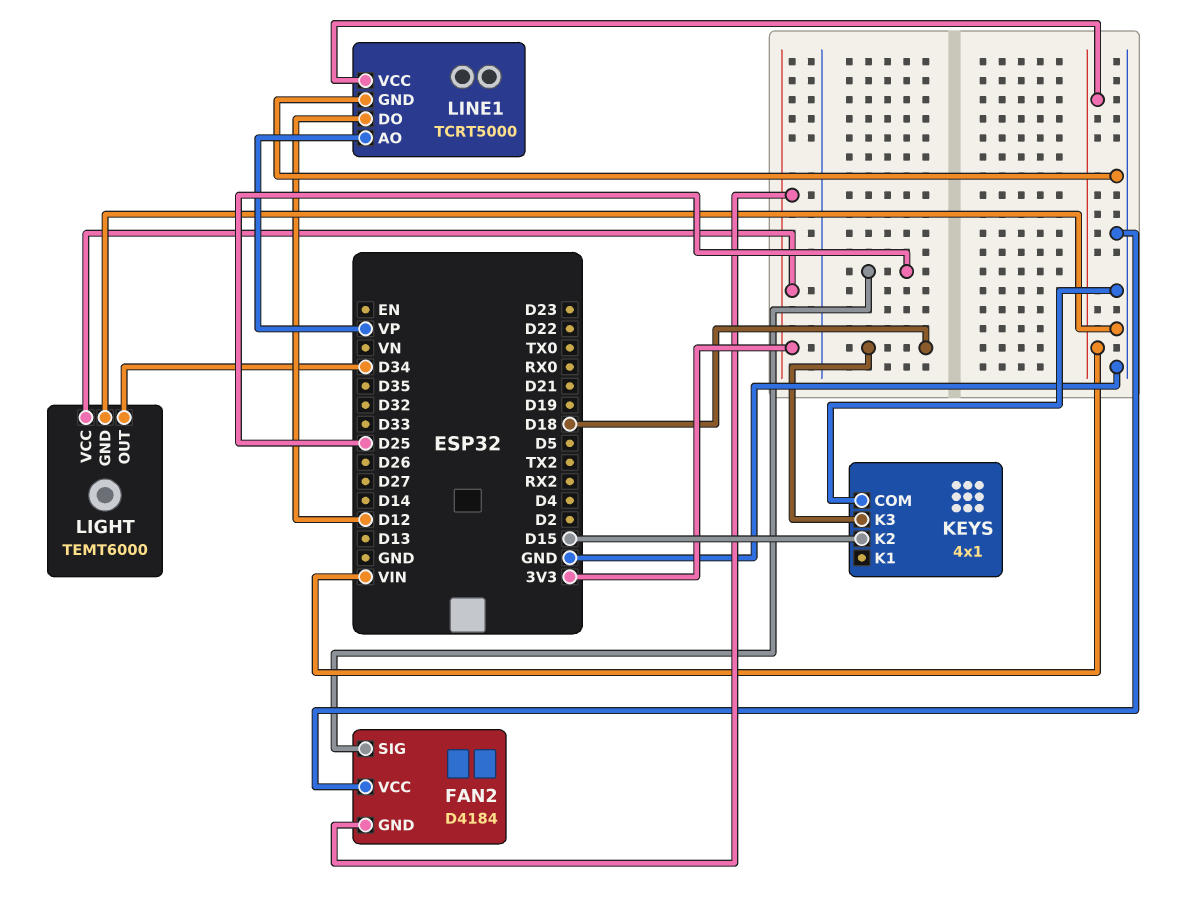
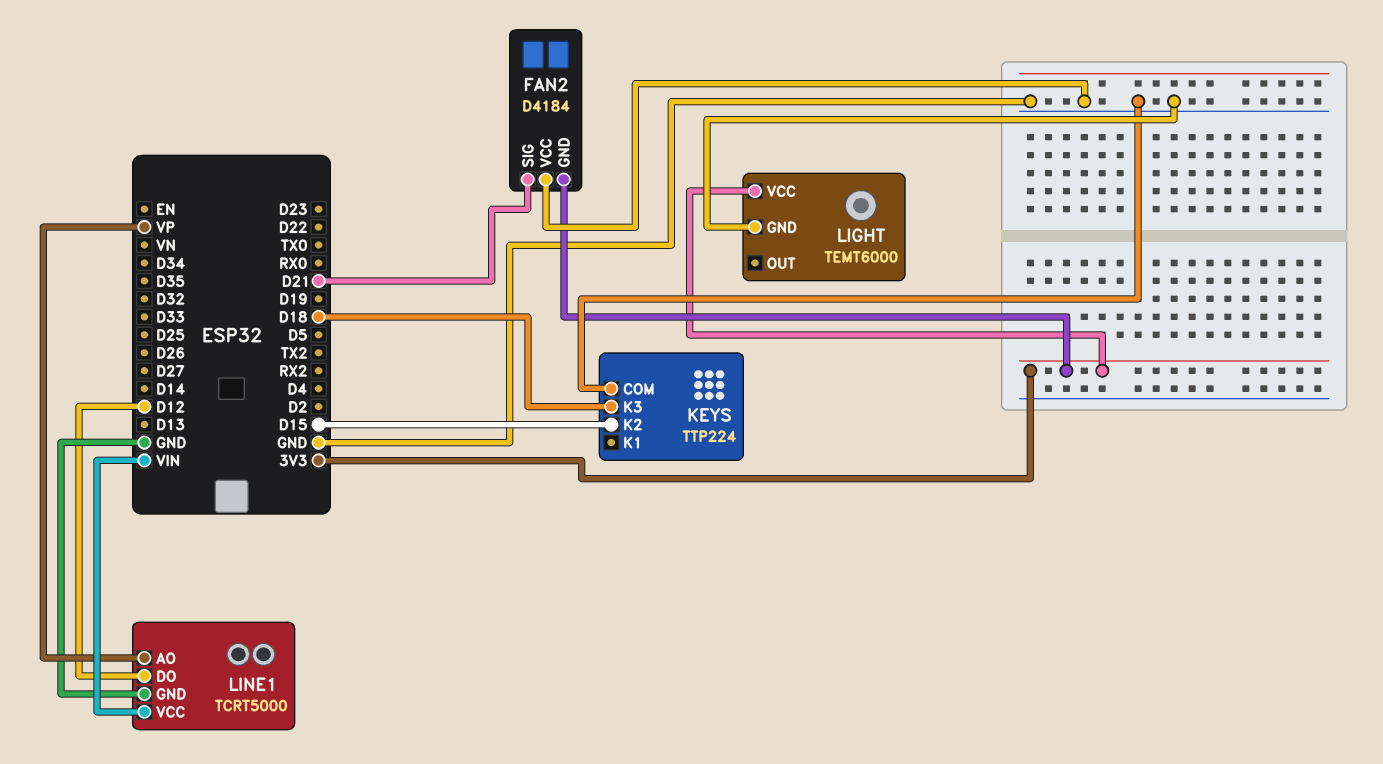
FAN2 pin SIG: D25 -> D21
KEYS: 4x1 -> TTP224
LIGHT pin OUT: D34 -> none

